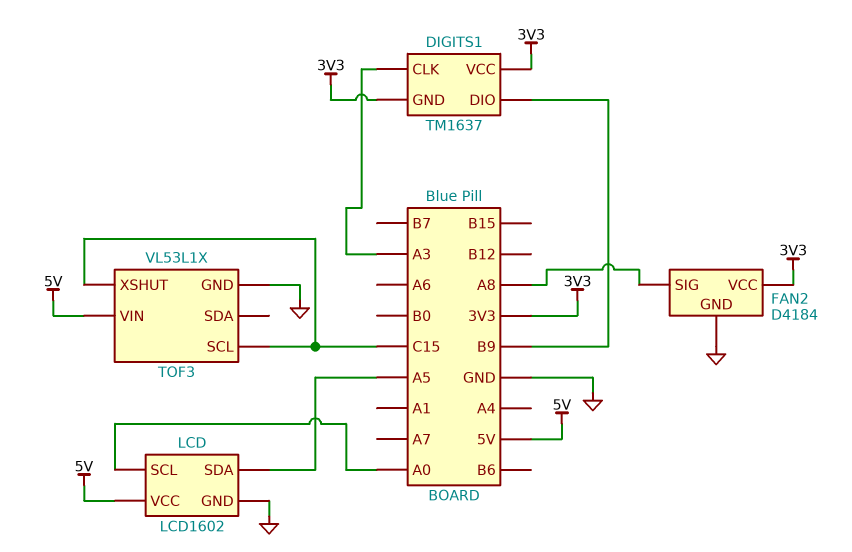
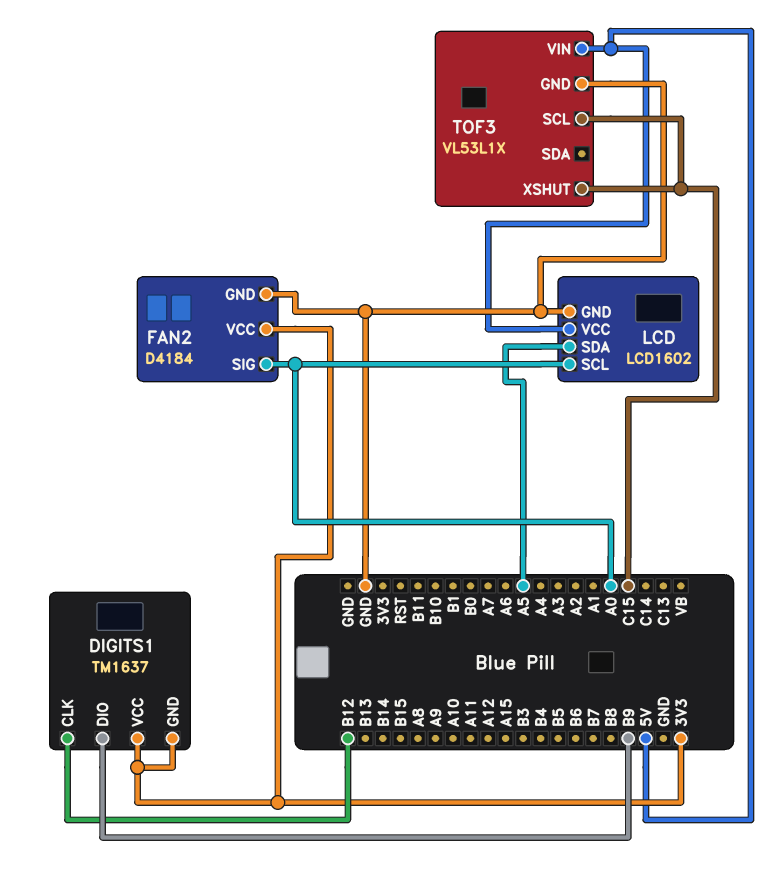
DIGITS1 pin CLK: A3 -> B12
FAN2 pin SIG: A8 -> A0

